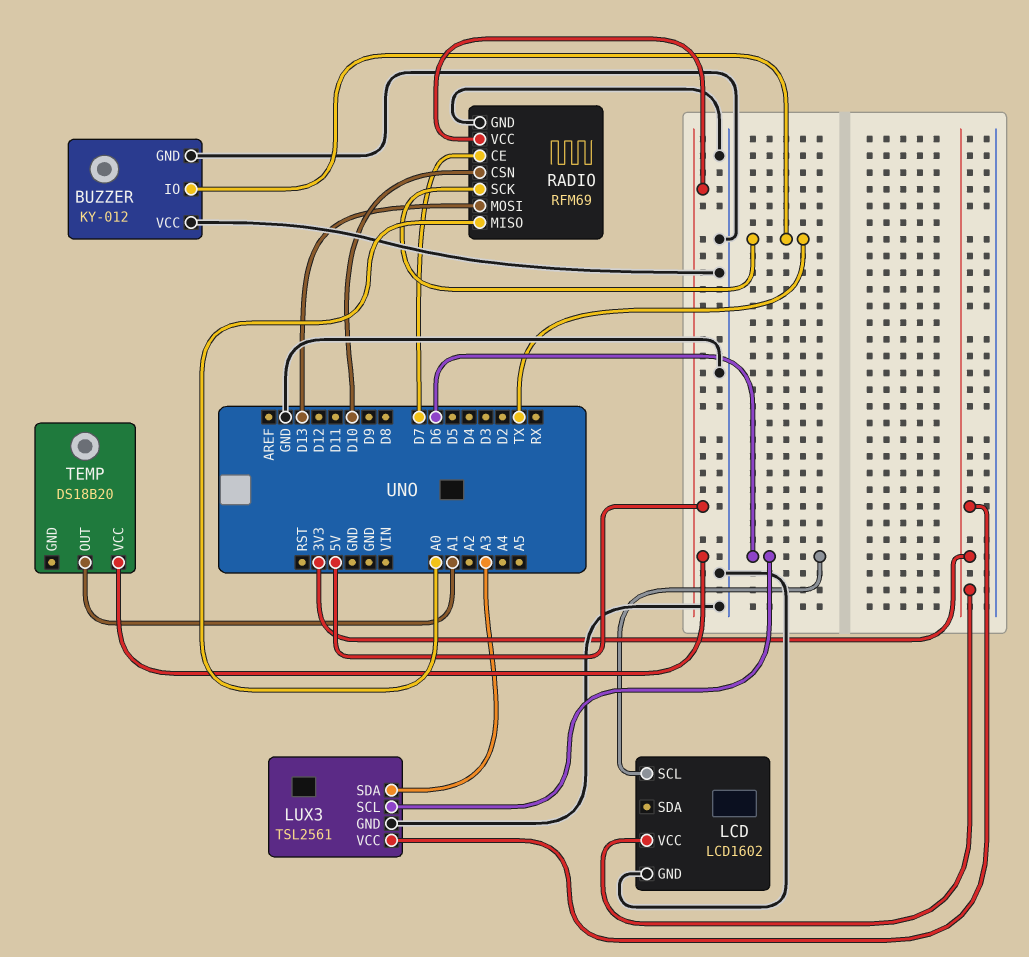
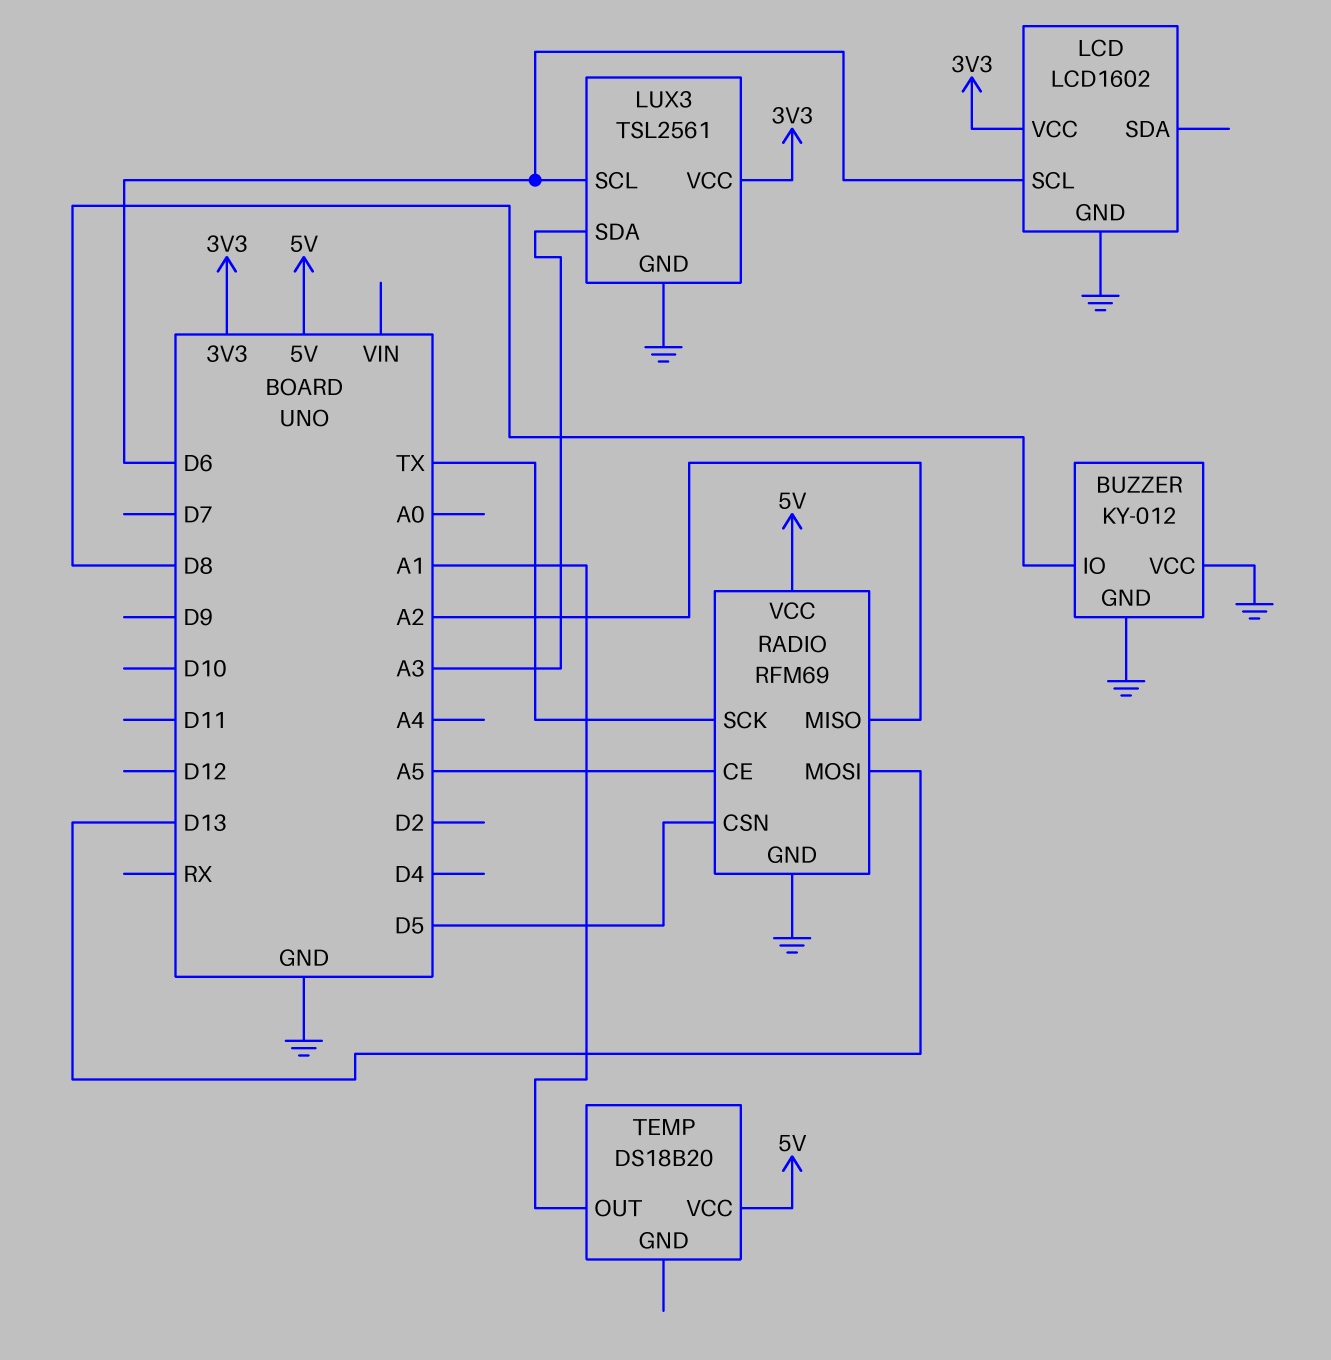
BUZZER pin IO: TX -> D8
RADIO pin CE: D7 -> A5
RADIO pin CSN: D10 -> D5
RADIO pin MISO: A0 -> A2

